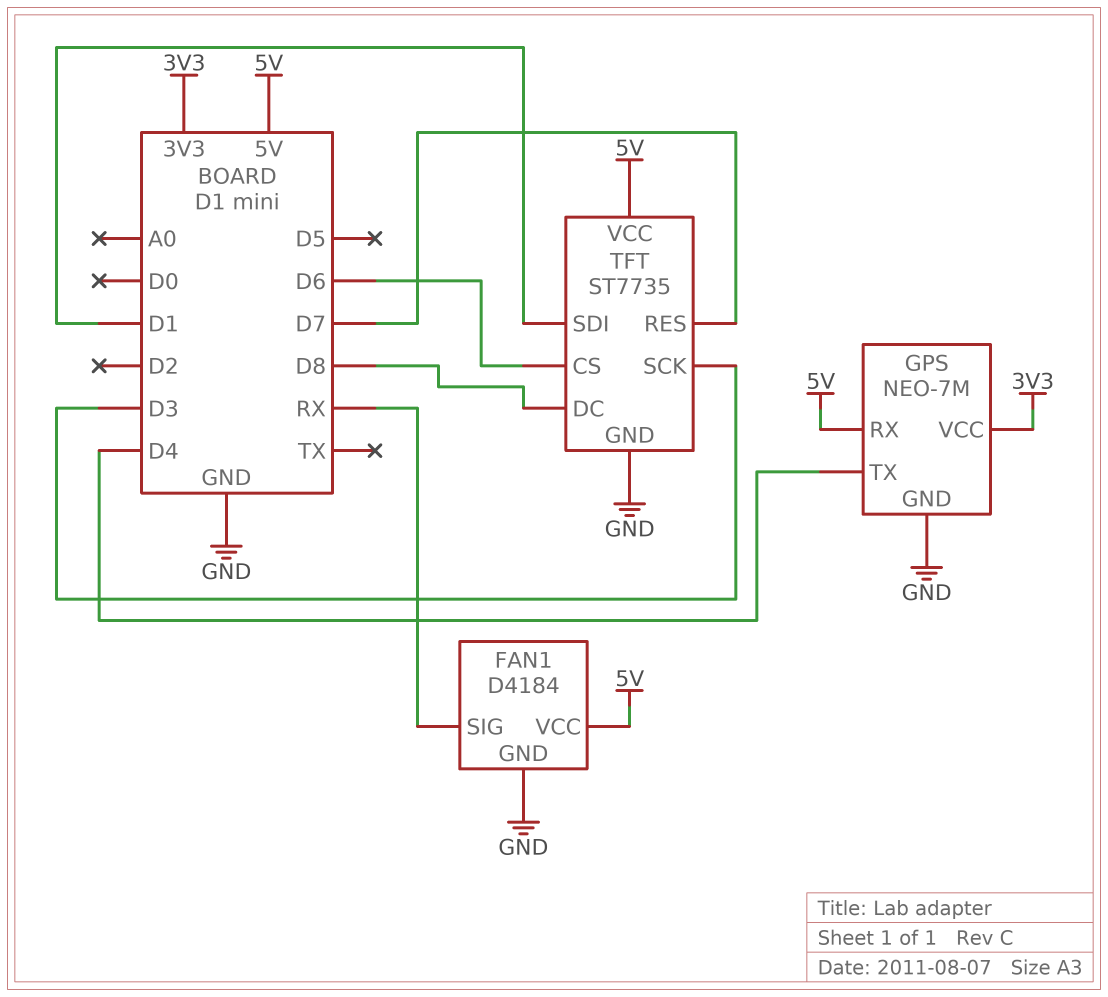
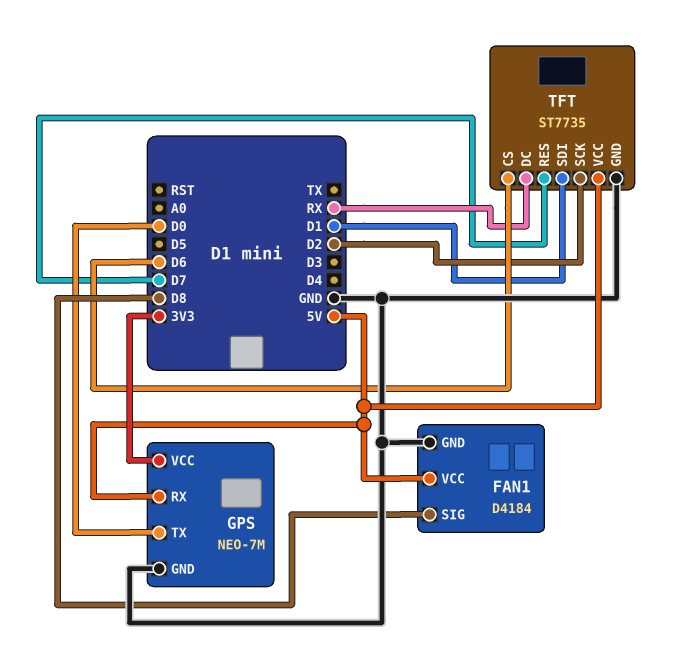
FAN1 pin SIG: RX -> D8
GPS pin TX: D4 -> D0
TFT pin DC: D8 -> RX
TFT pin SCK: D3 -> D2

